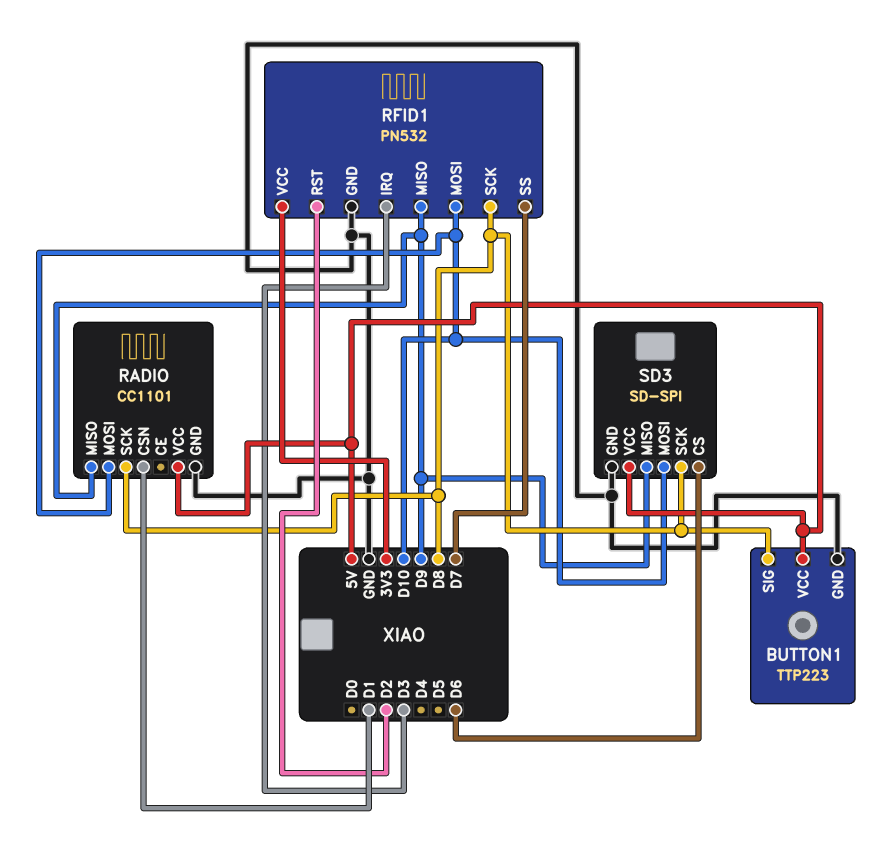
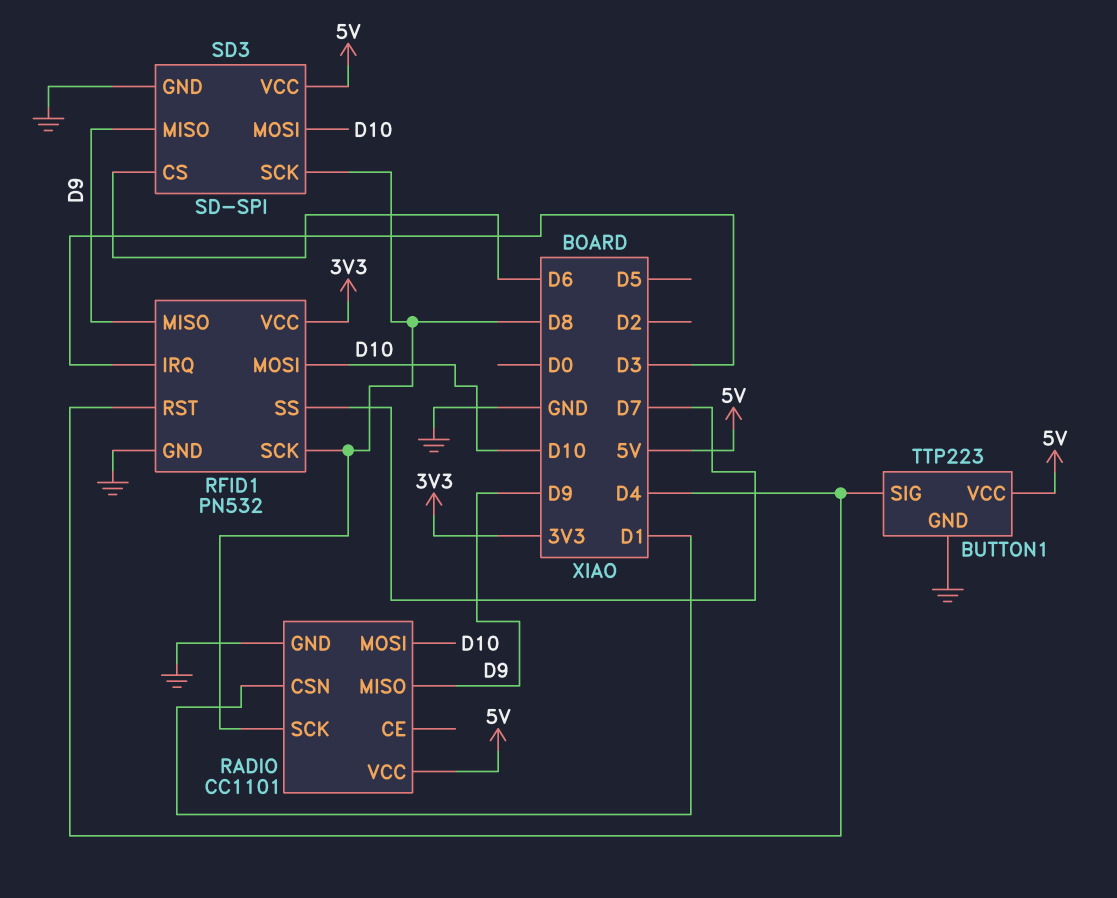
BUTTON1 pin SIG: D8 -> D4
RFID1 pin RST: D2 -> D4

